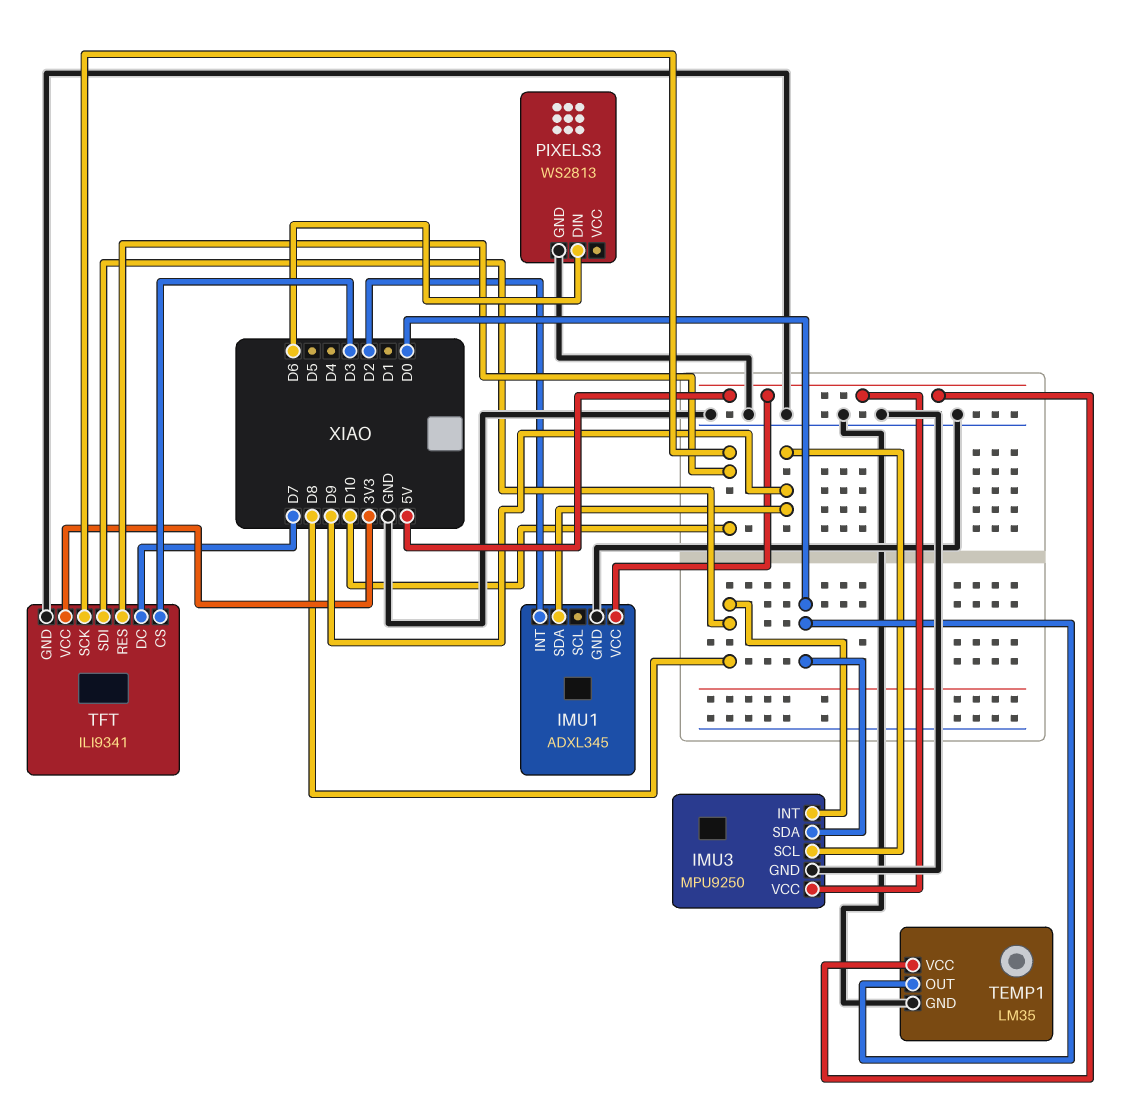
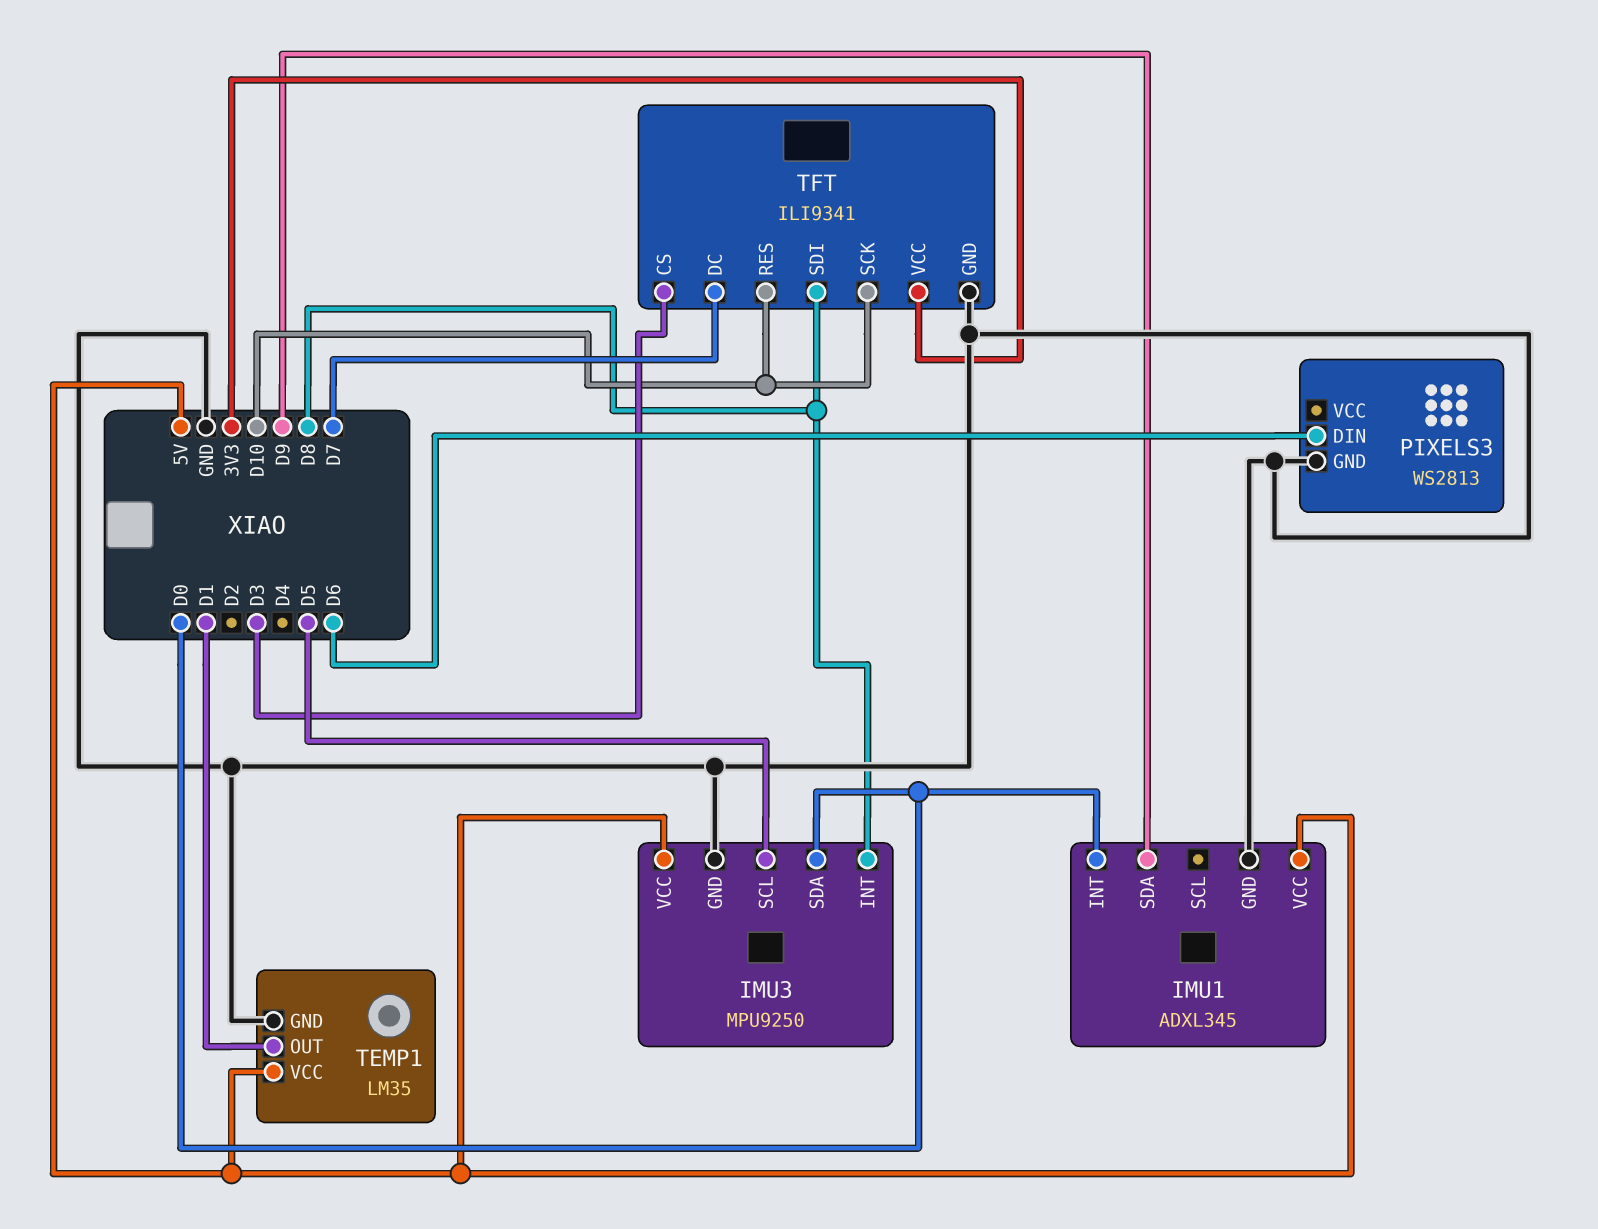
IMU1 pin INT: D2 -> D0
IMU3 pin SCL: D9 -> D5
TEMP1 pin OUT: D0 -> D1

